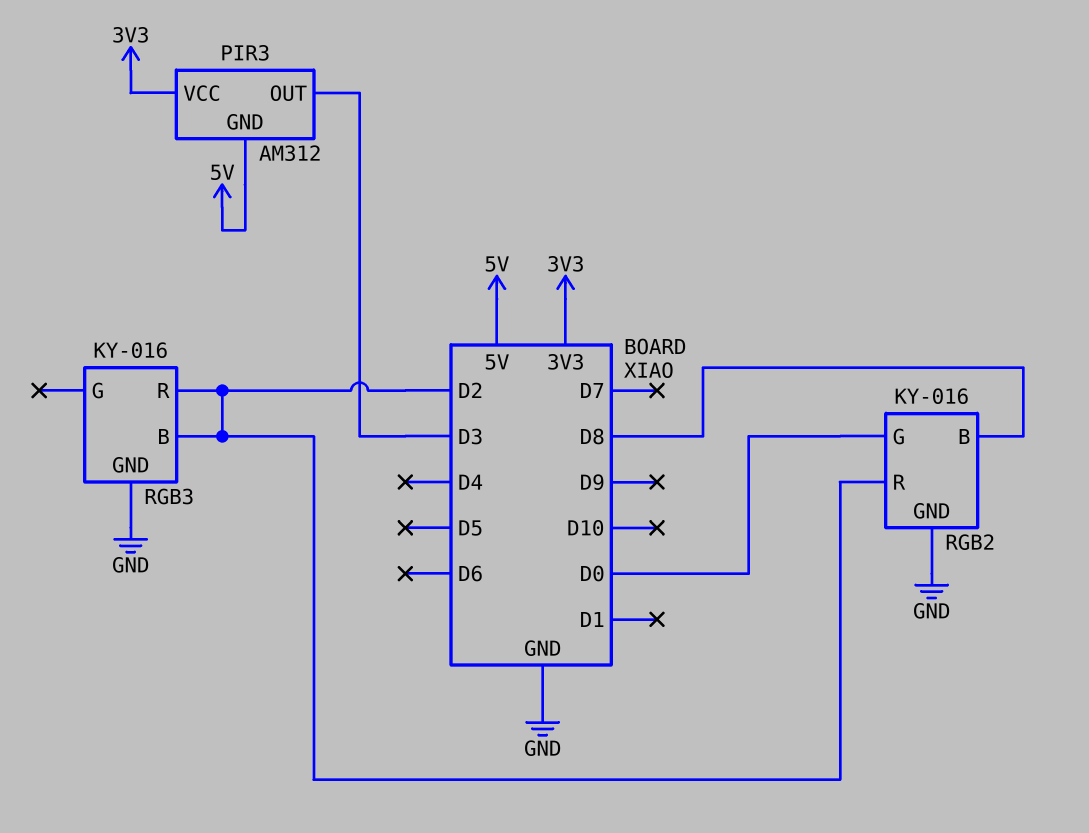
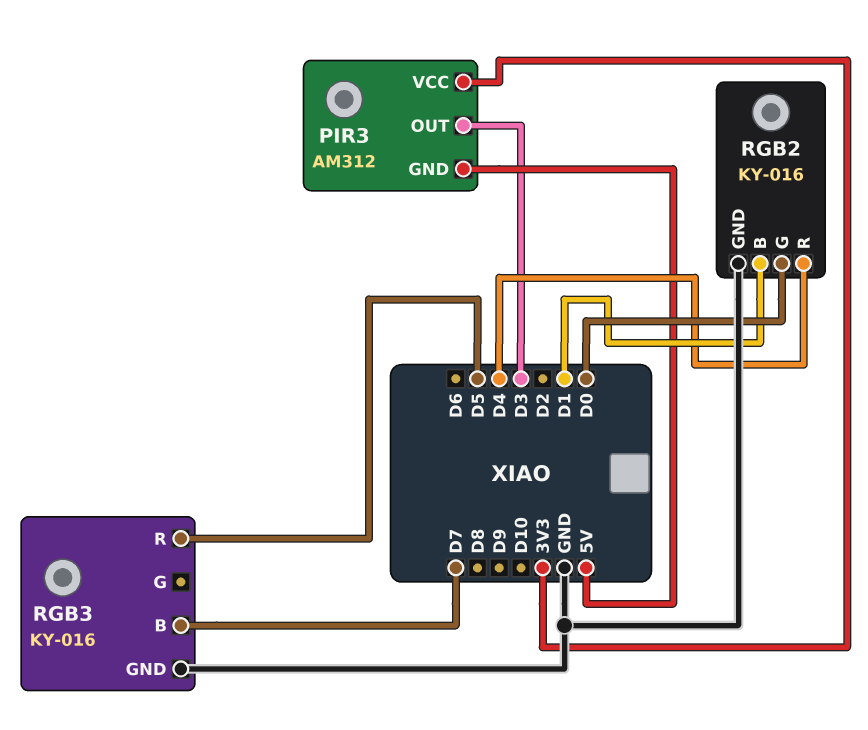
RGB2 pin B: D8 -> D1
RGB2 pin R: D2 -> D4
RGB3 pin B: D2 -> D7
RGB3 pin R: D2 -> D5

